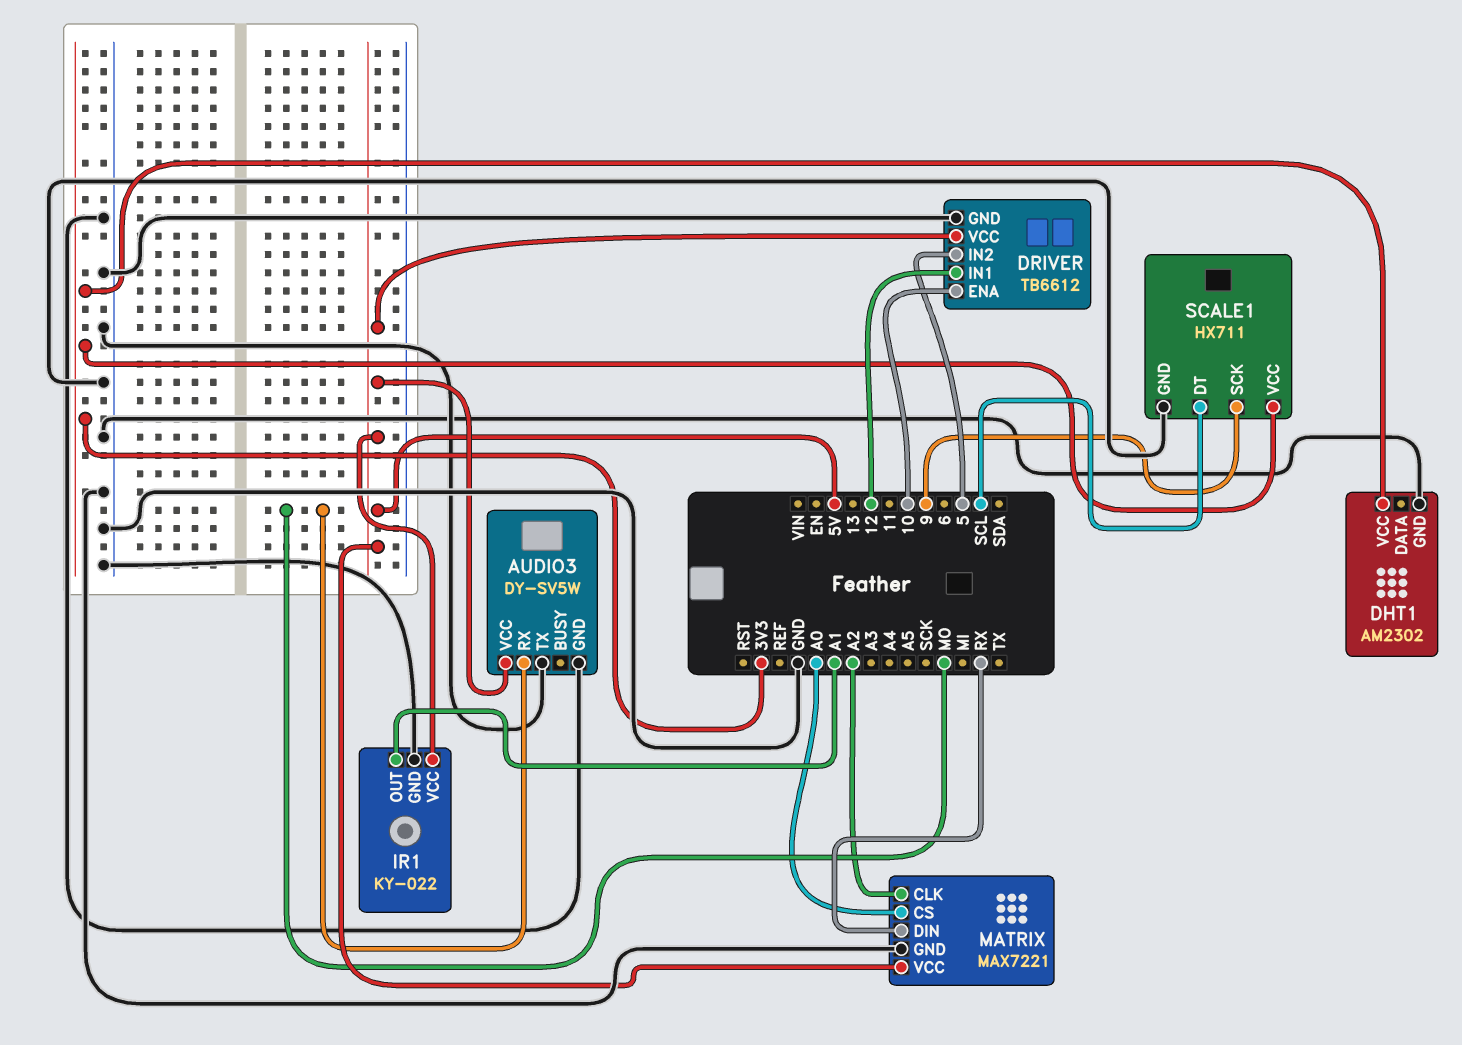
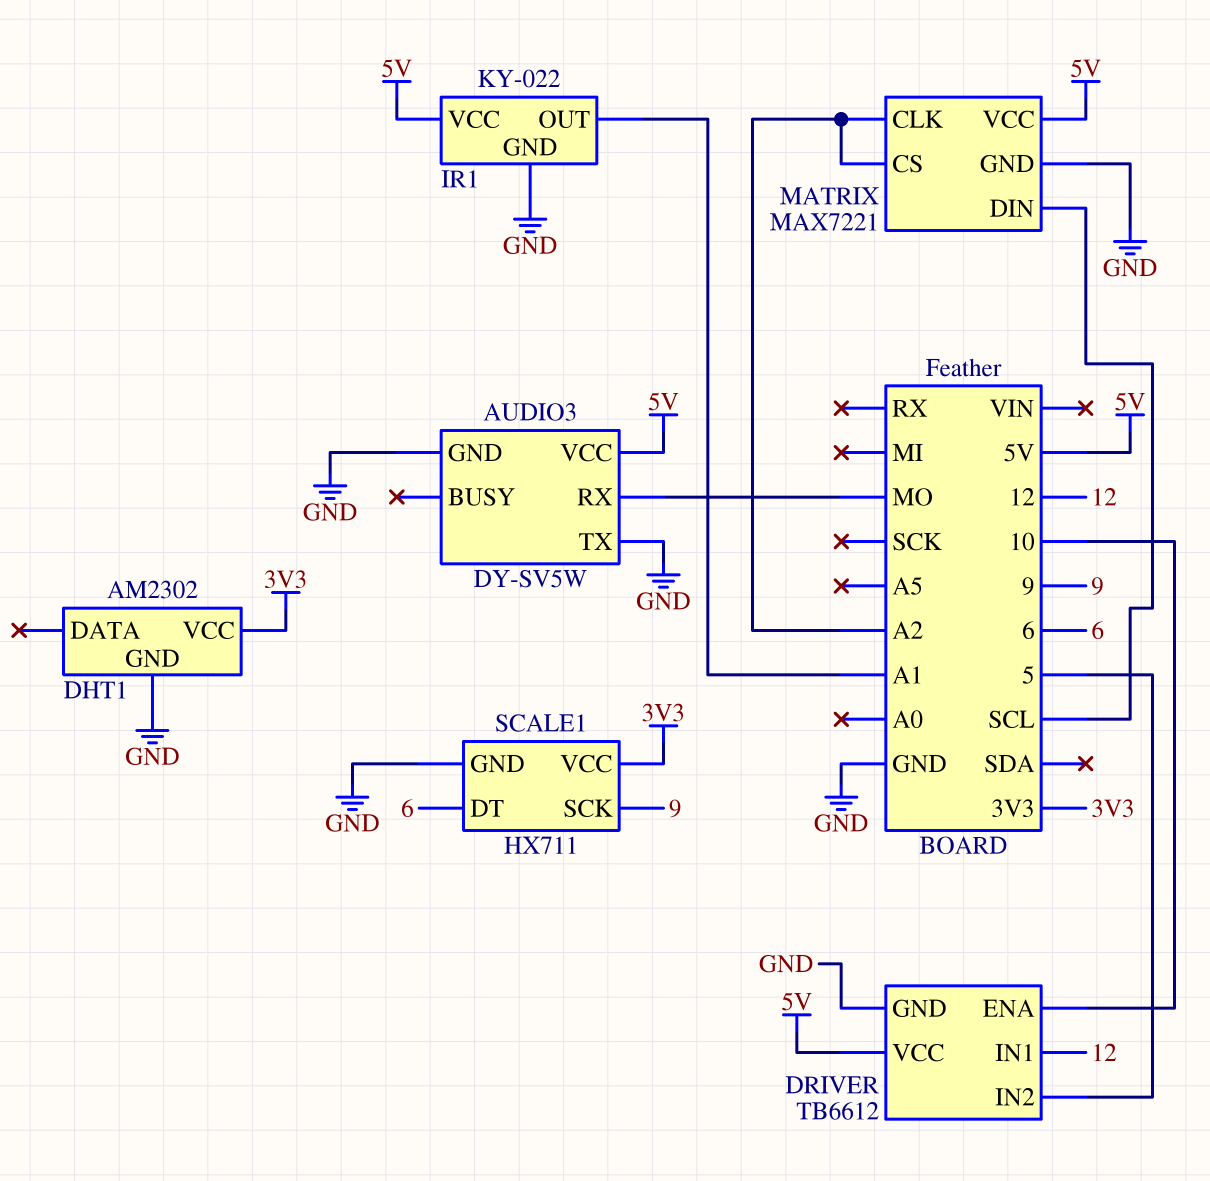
MATRIX pin CS: A0 -> A2
MATRIX pin DIN: RX -> SCL
SCALE1 pin DT: SCL -> 6

